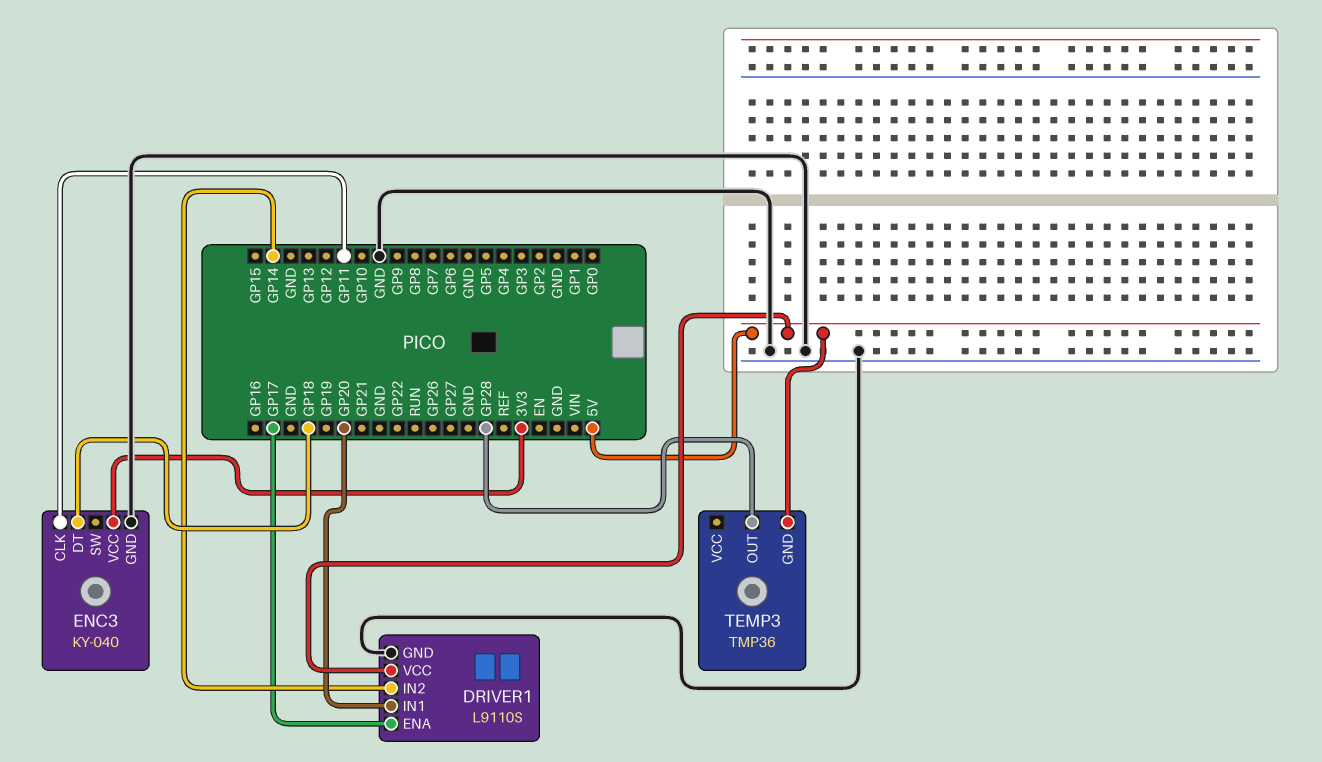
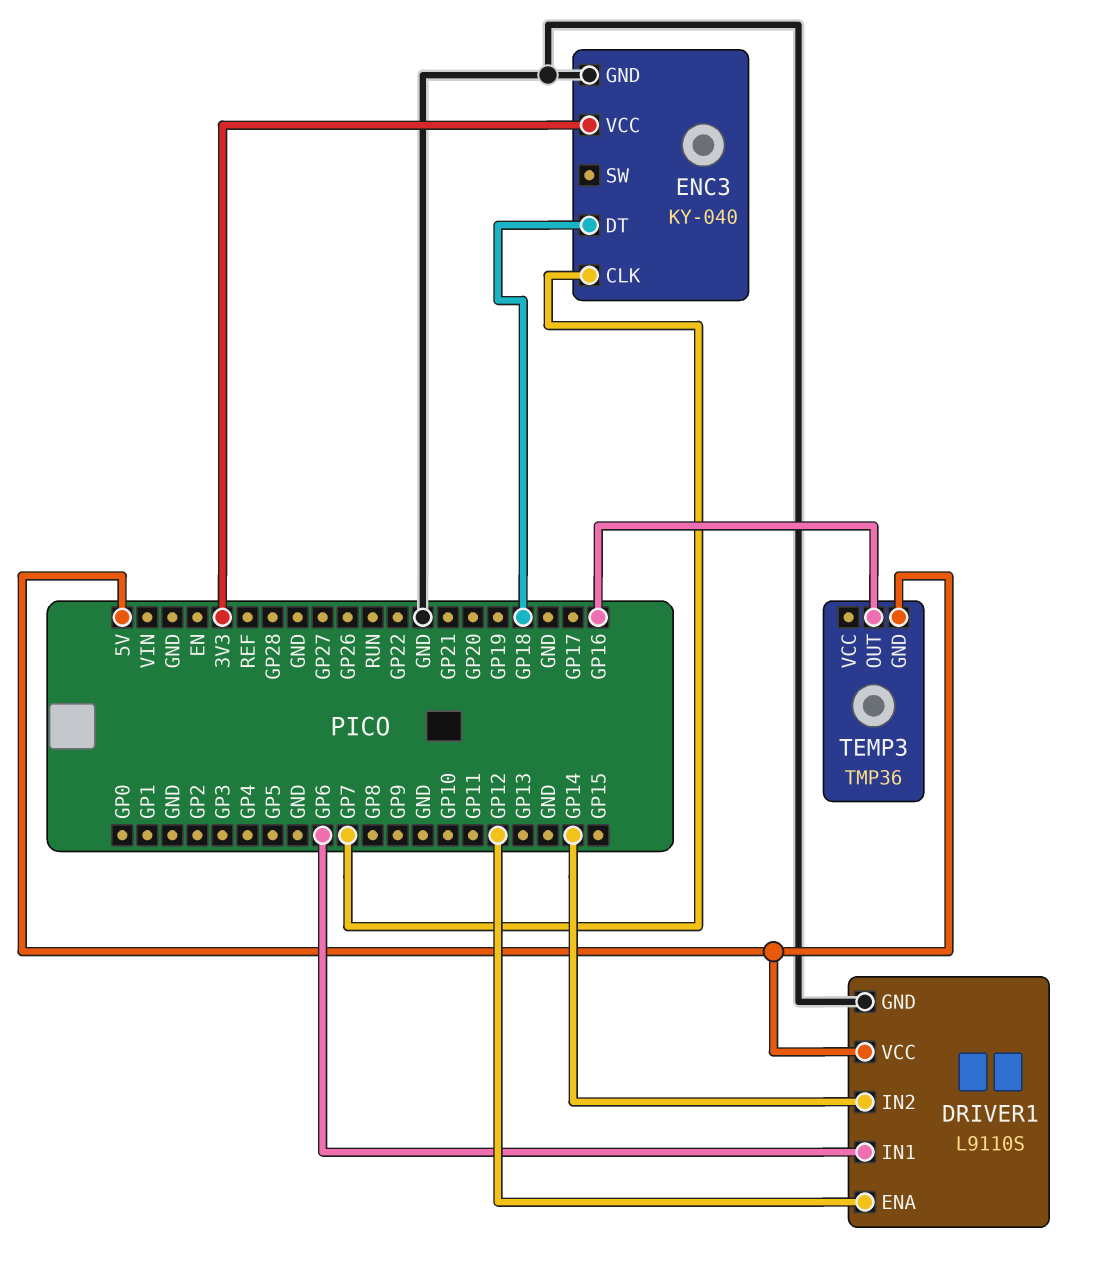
DRIVER1 pin ENA: GP17 -> GP12
DRIVER1 pin IN1: GP20 -> GP6
ENC3 pin CLK: GP11 -> GP7
TEMP3 pin OUT: GP28 -> GP16

